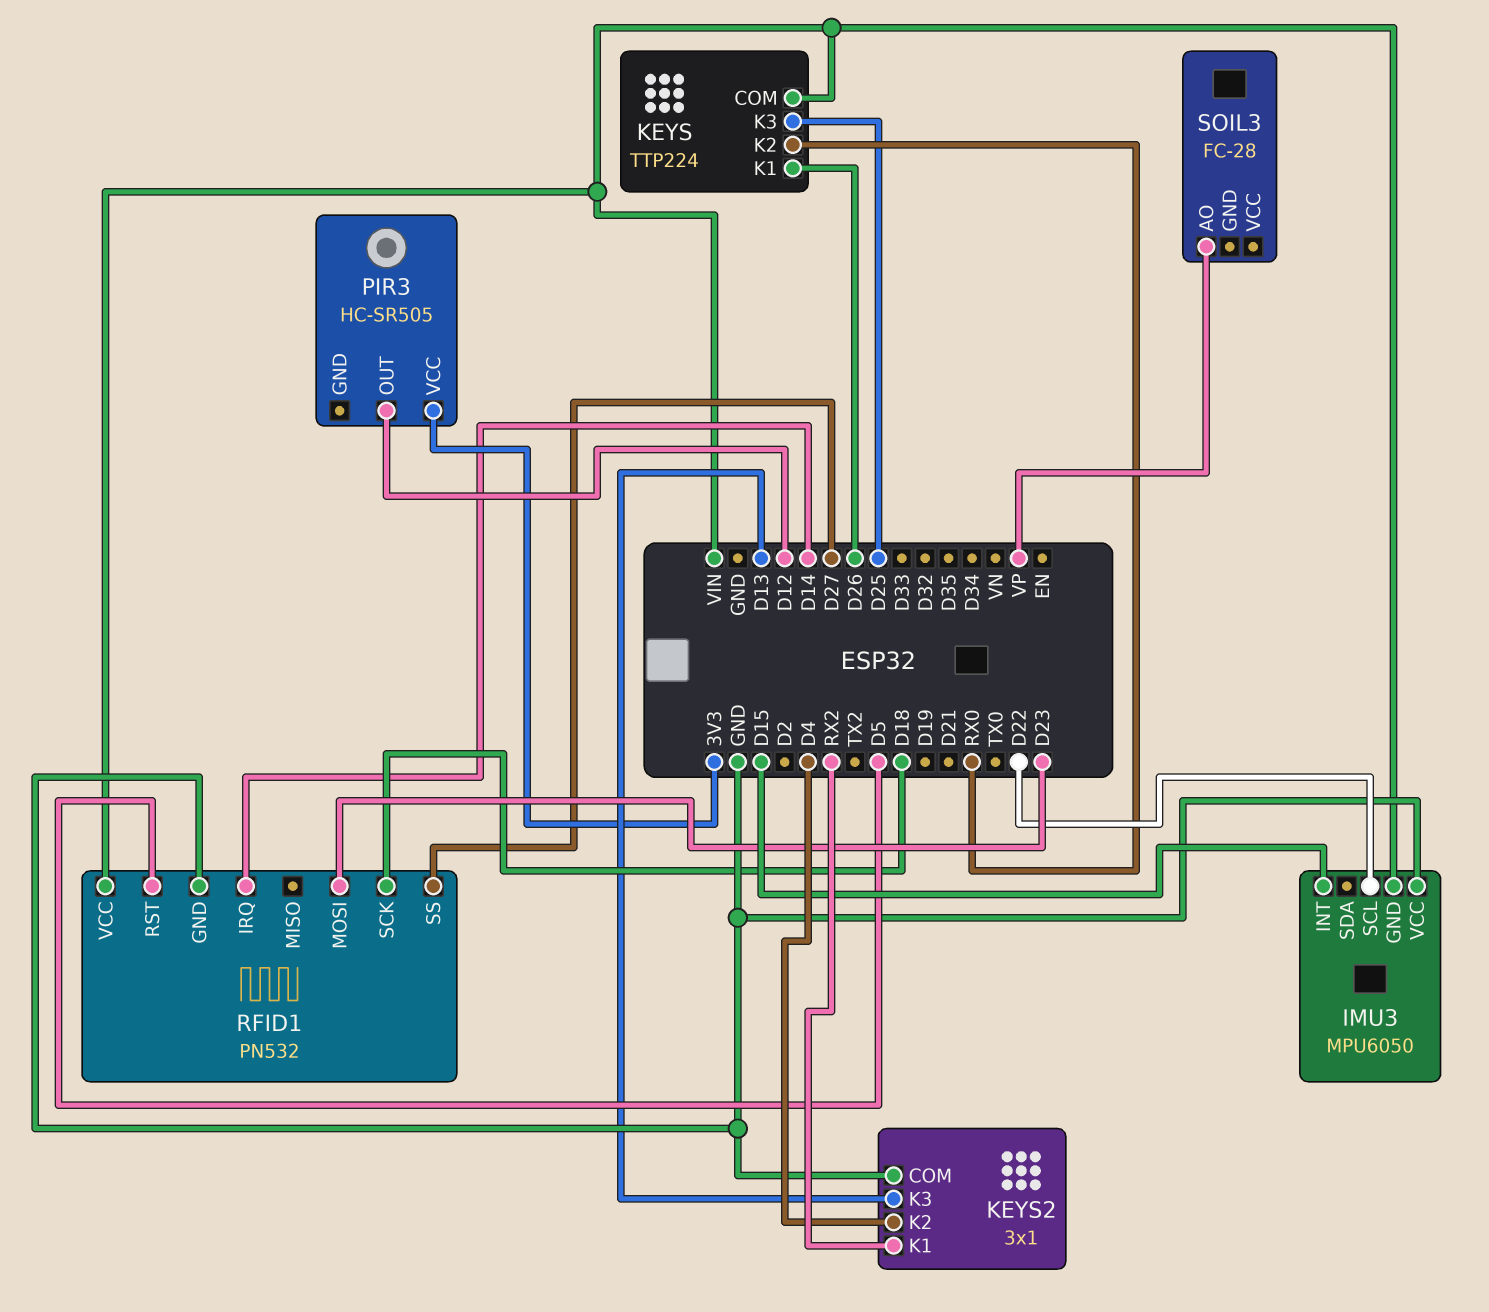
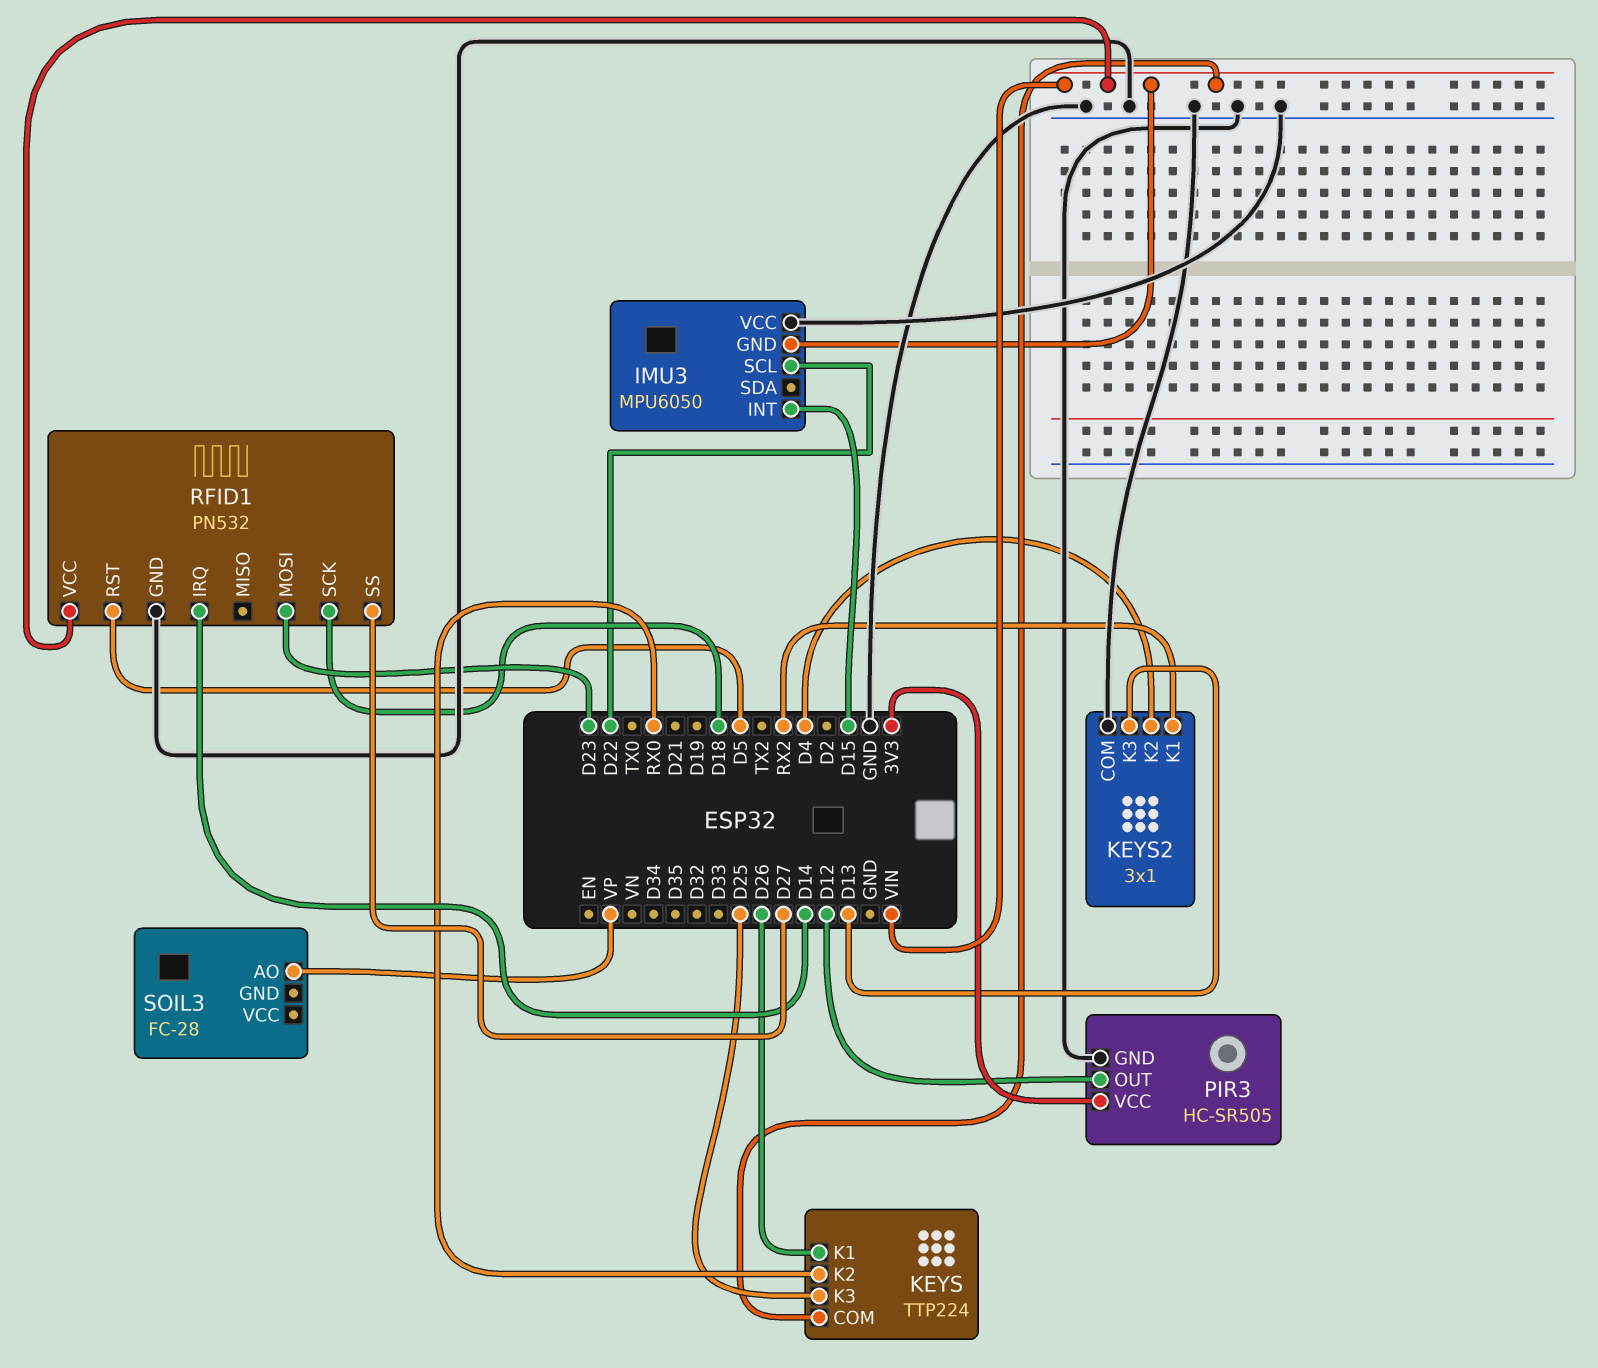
PIR3 pin GND: none -> GND

